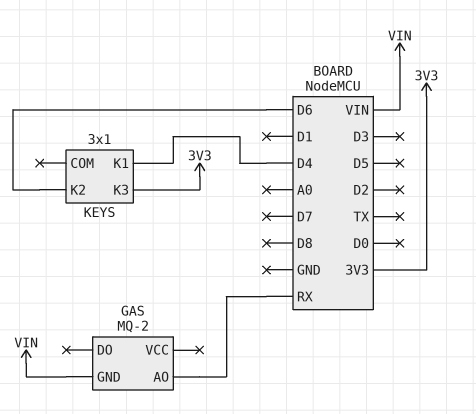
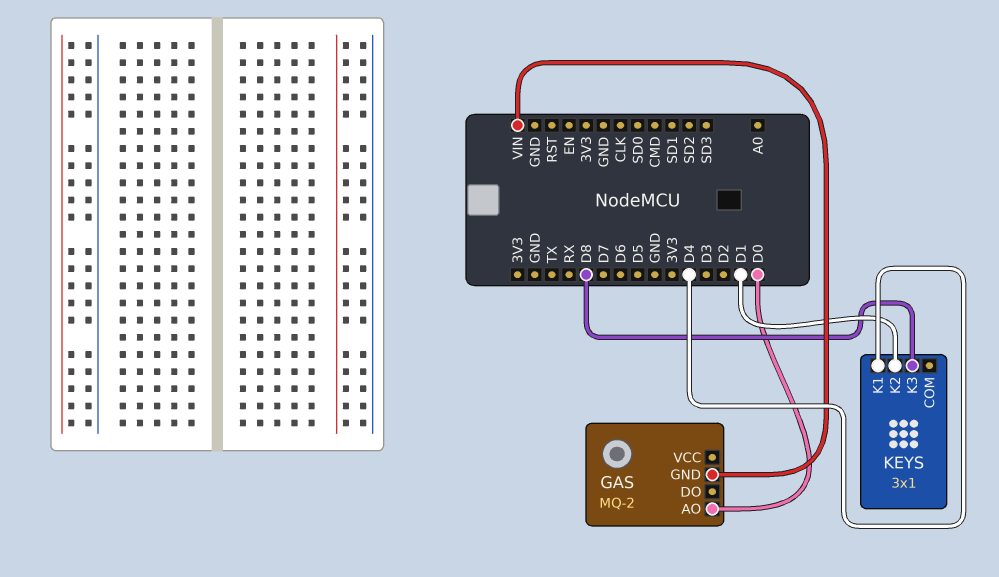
GAS pin AO: RX -> D0
KEYS pin K2: D6 -> D1
KEYS pin K3: 3V3 -> D8

